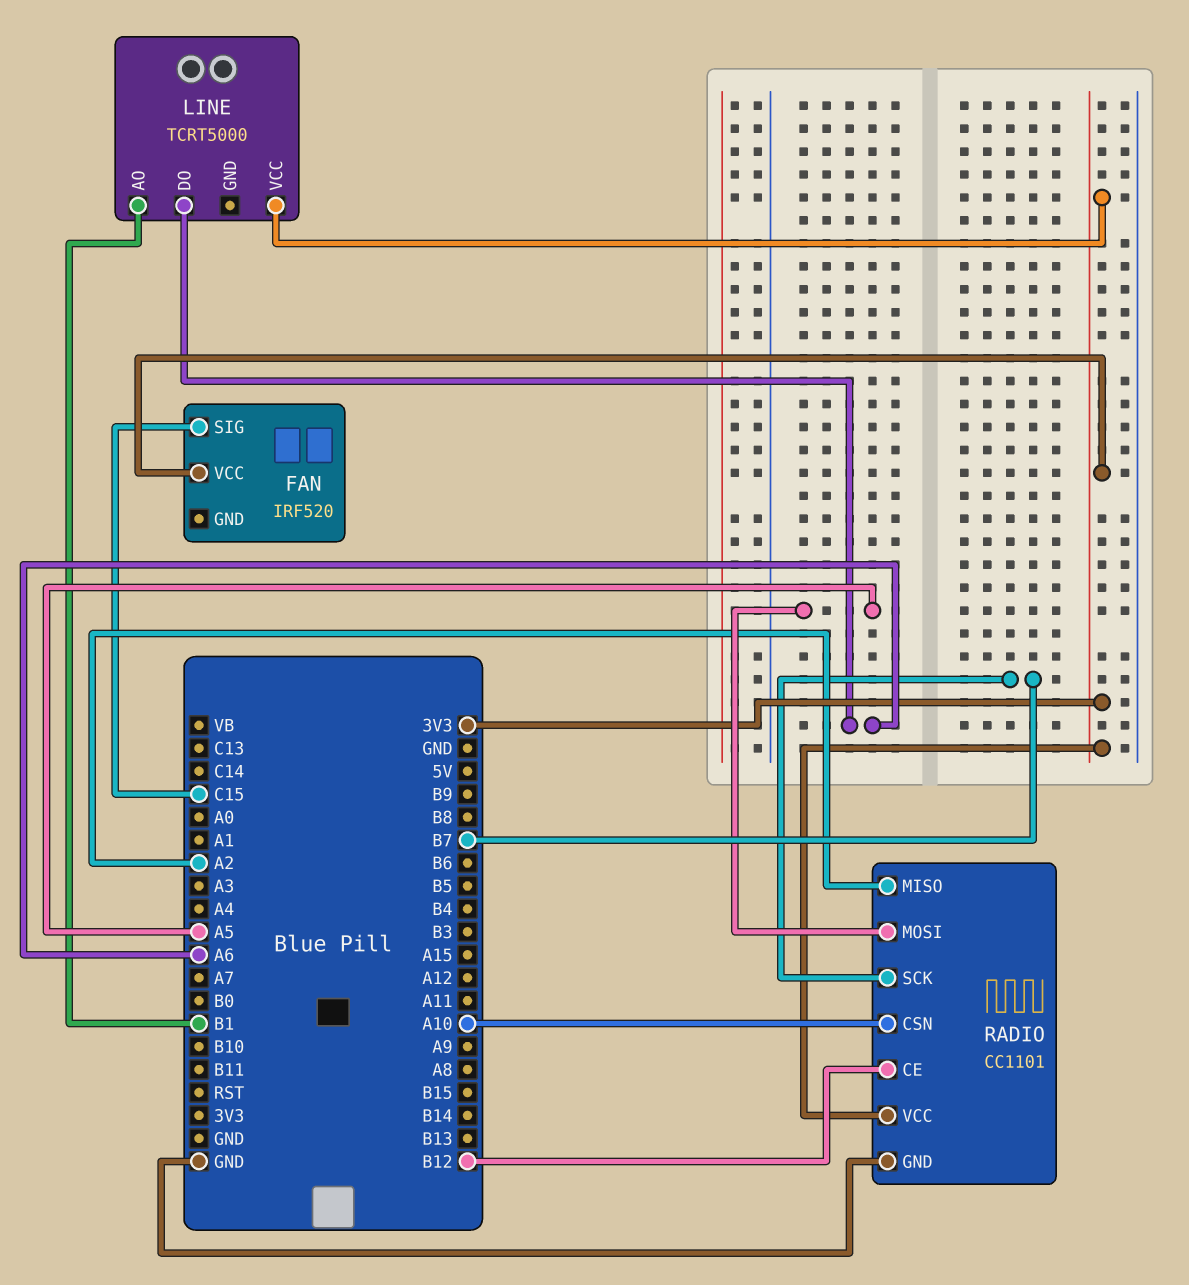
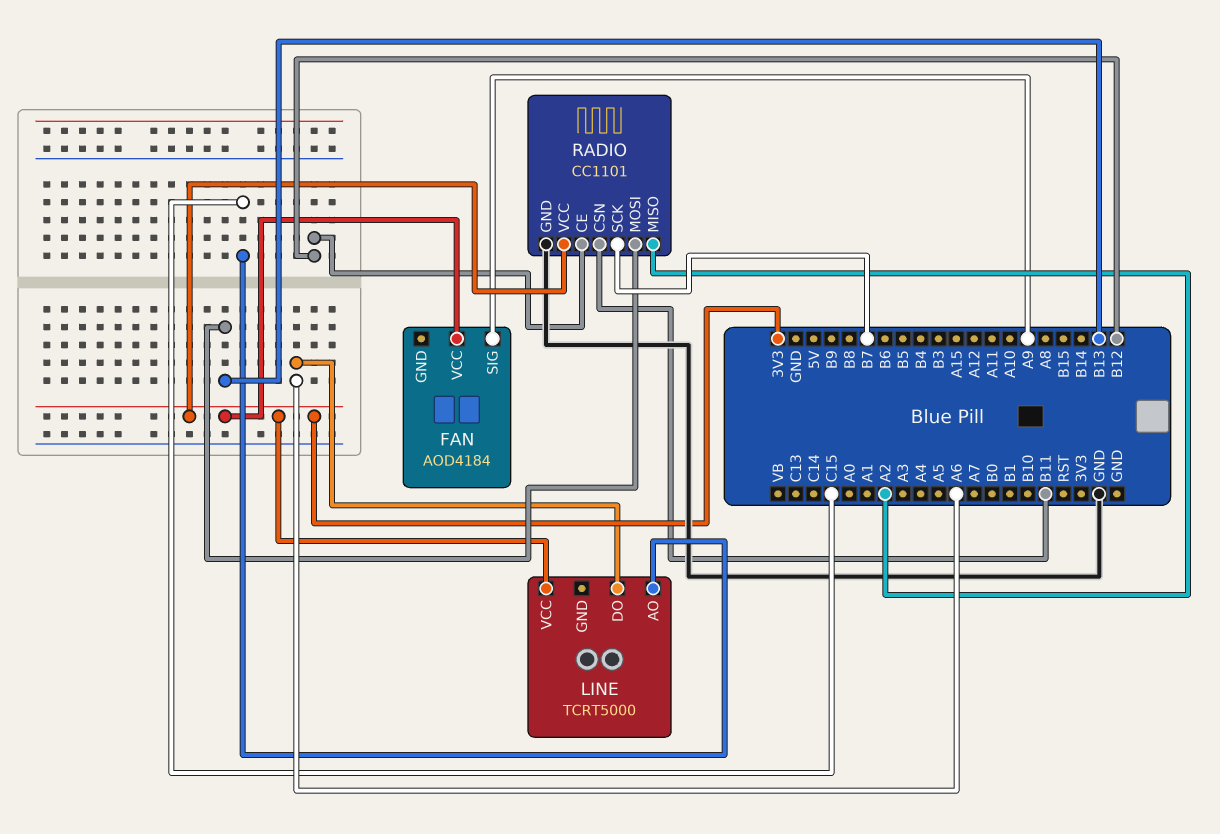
FAN: IRF520 -> AOD4184
FAN pin SIG: C15 -> A9
LINE pin AO: B1 -> C15
RADIO pin CSN: A10 -> B11
RADIO pin MOSI: A5 -> B13

